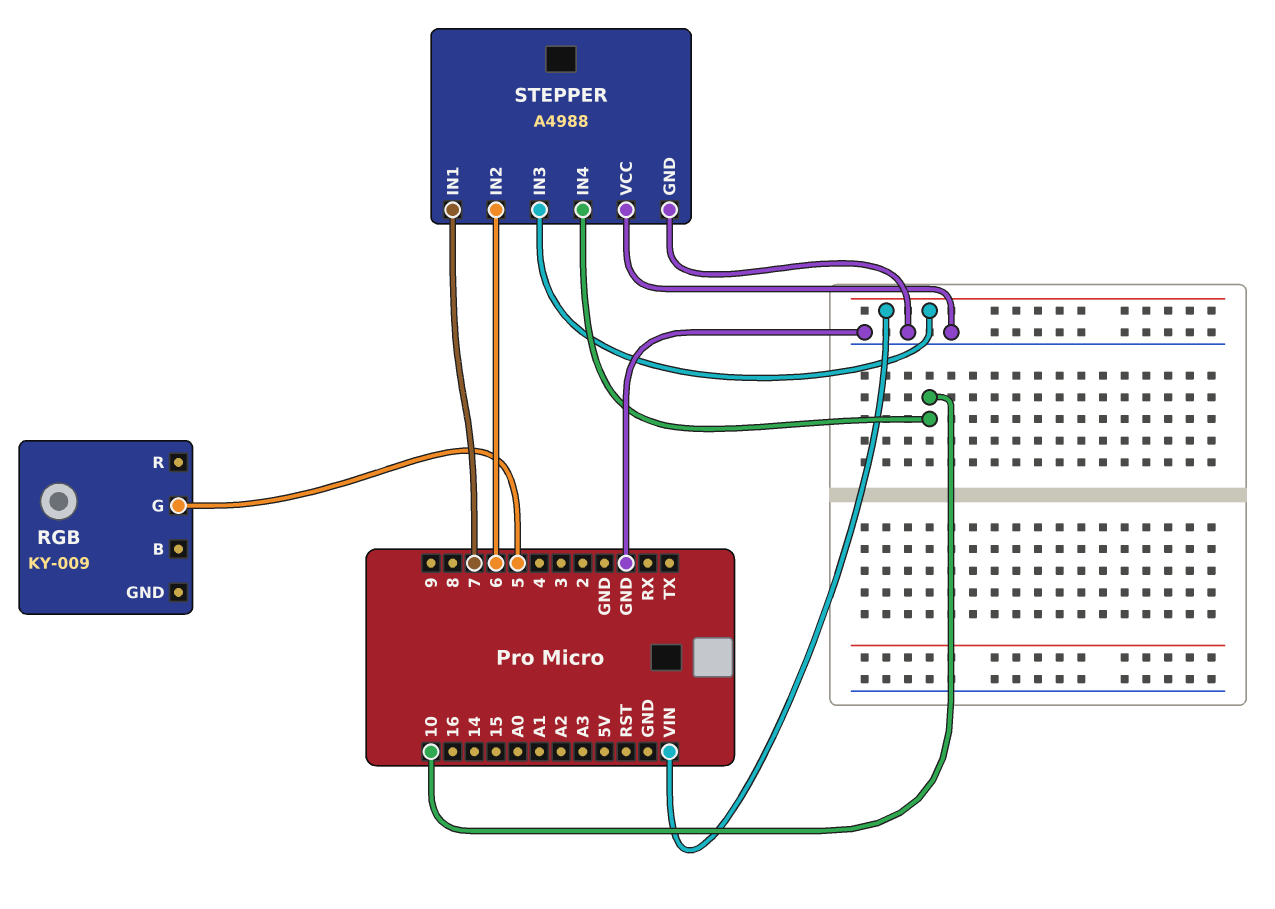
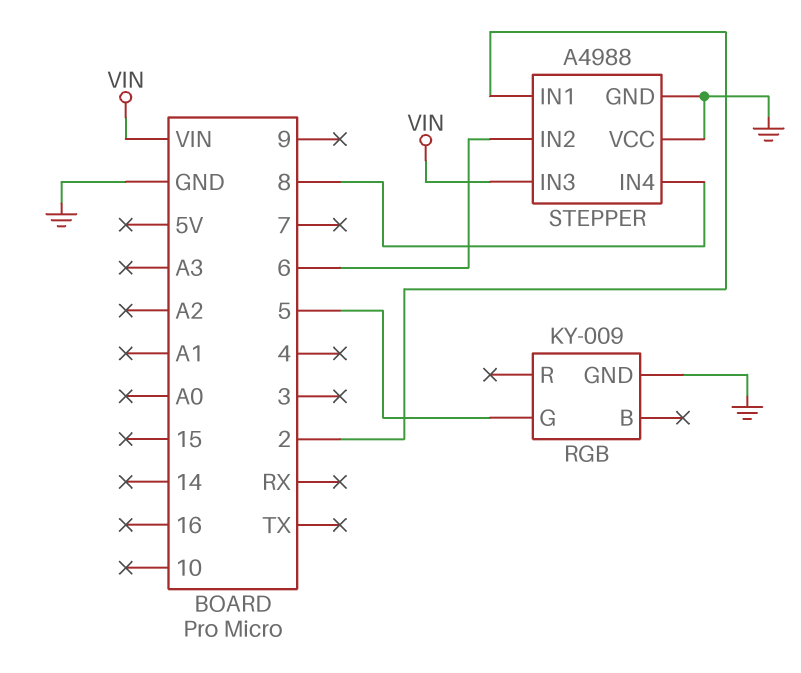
RGB pin GND: none -> GND
STEPPER pin IN1: 7 -> 2
STEPPER pin IN4: 10 -> 8

